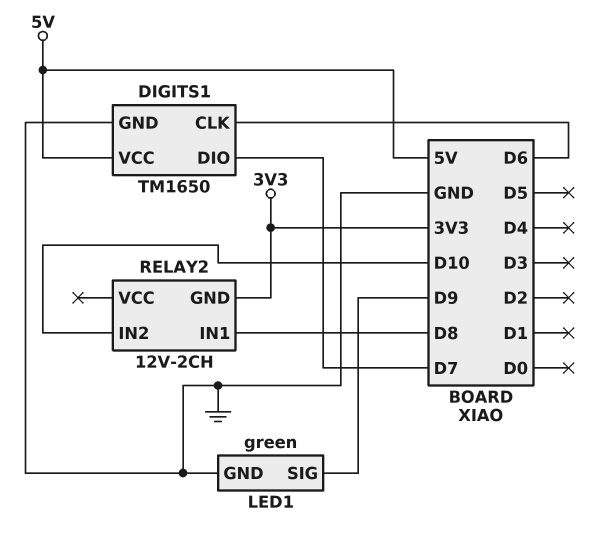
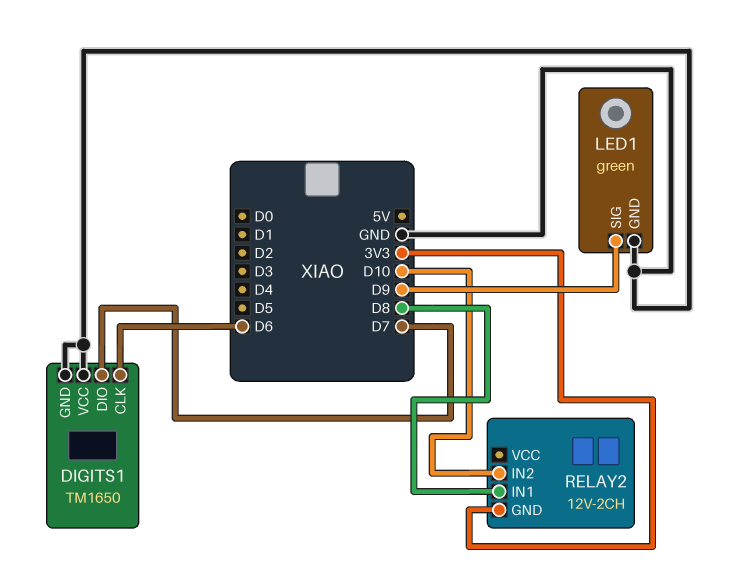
DIGITS1 pin VCC: 5V -> GND

